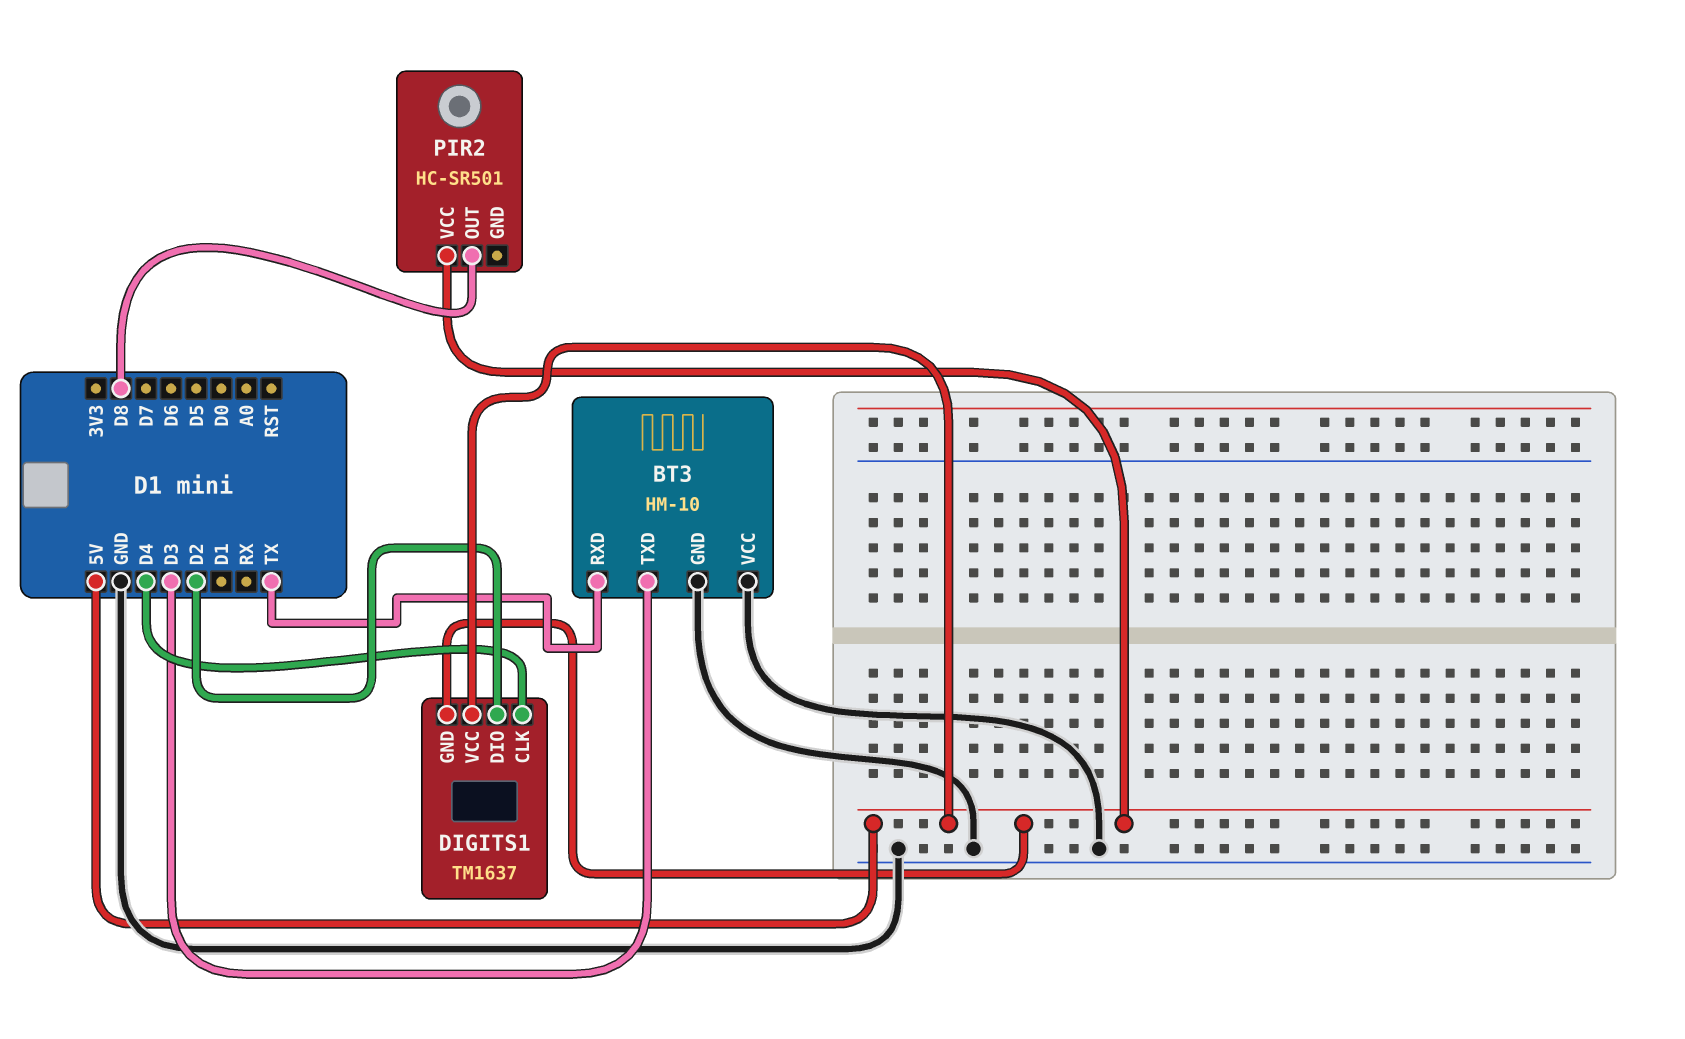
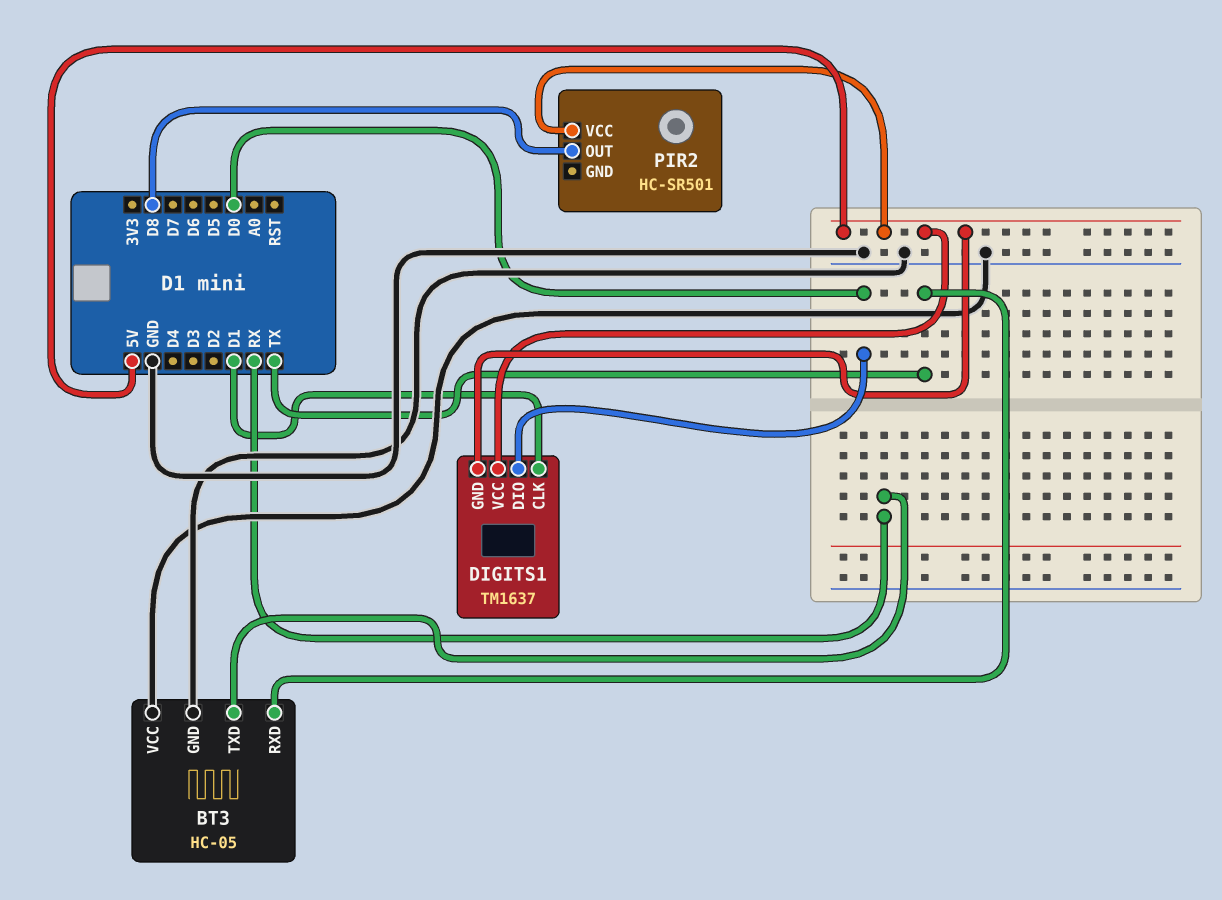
BT3: HM-10 -> HC-05
BT3 pin TXD: D3 -> RX
DIGITS1 pin CLK: D4 -> D1
DIGITS1 pin DIO: D2 -> D0

